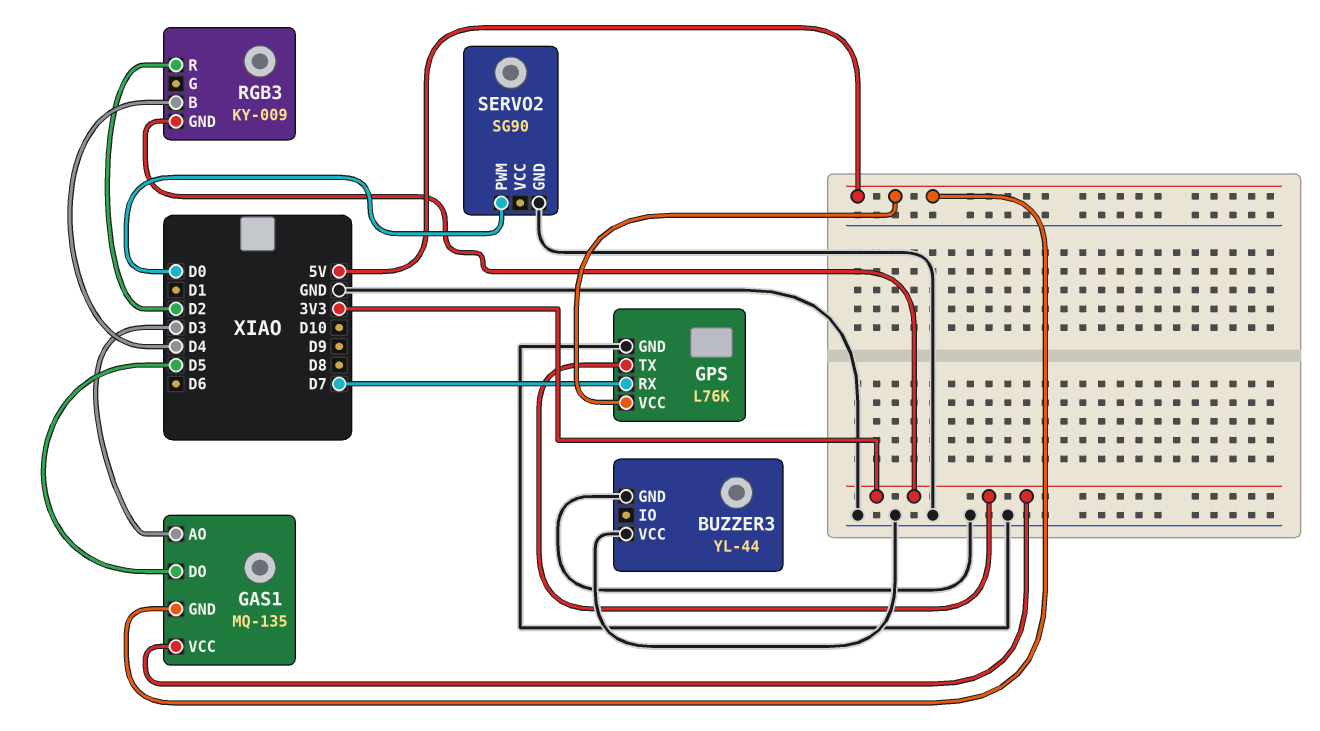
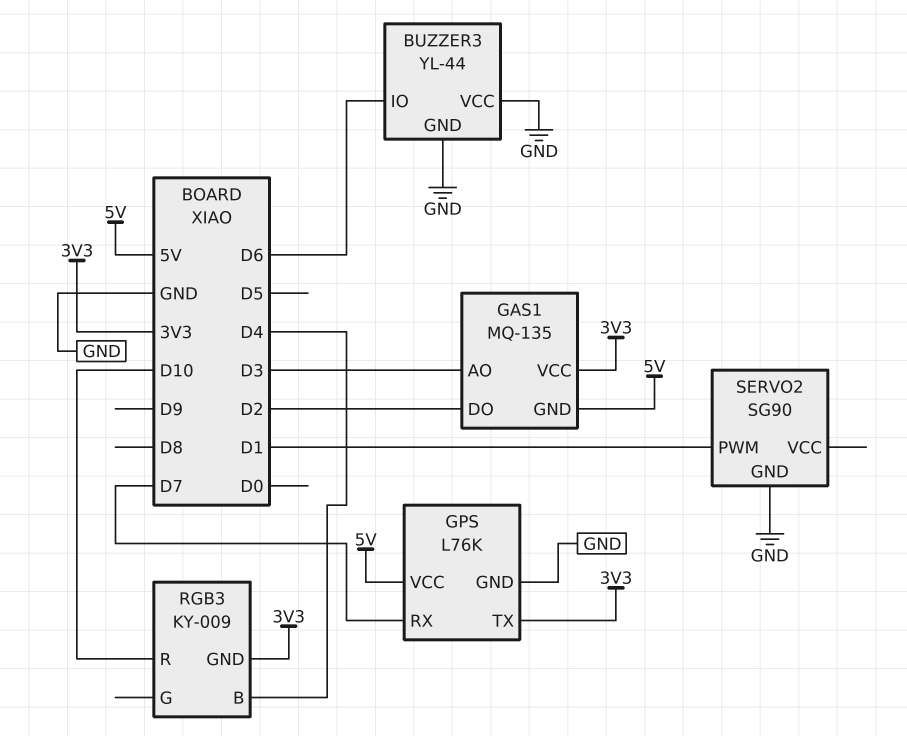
BUZZER3 pin IO: none -> D6
GAS1 pin DO: D5 -> D2
RGB3 pin R: D2 -> D10
SERVO2 pin PWM: D0 -> D1

